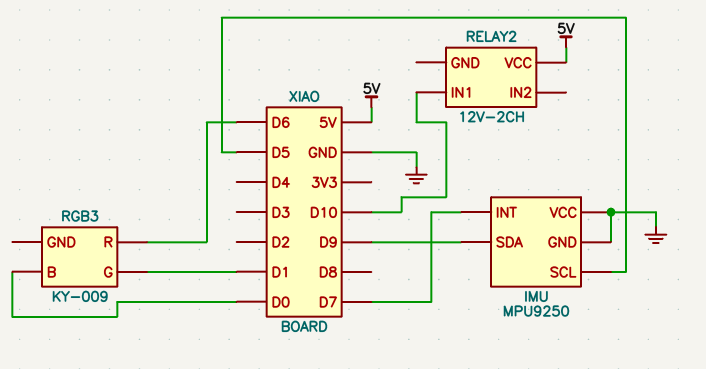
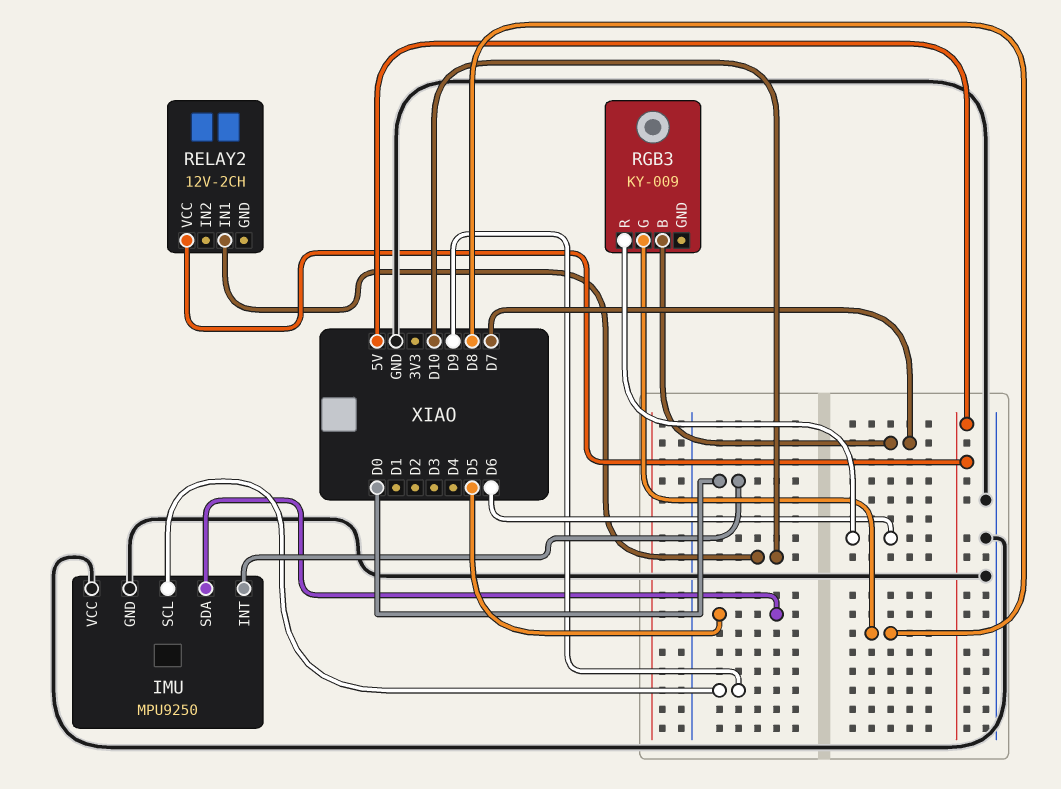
IMU pin INT: D7 -> D0
IMU pin SCL: D5 -> D9
IMU pin SDA: D9 -> D5
RGB3 pin B: D0 -> D7
RGB3 pin G: D1 -> D8

